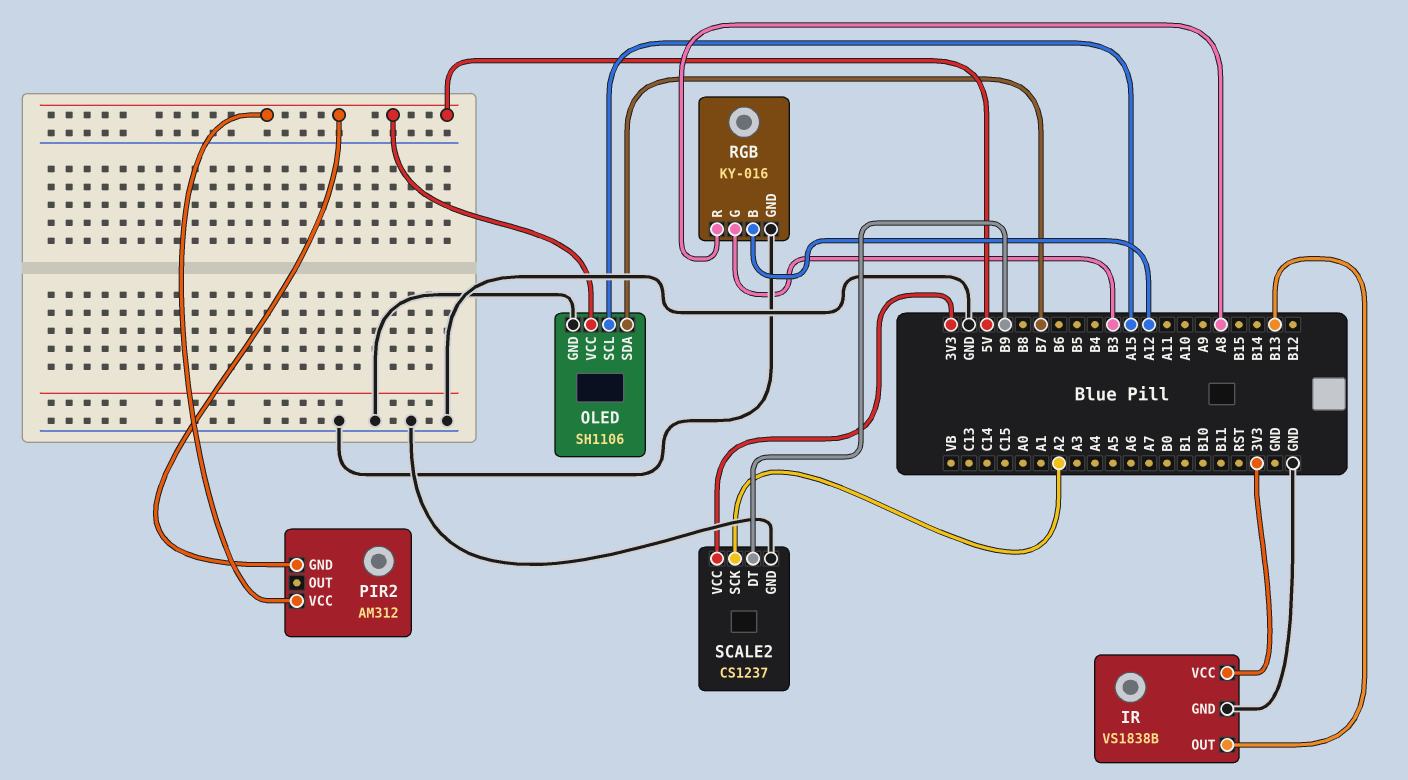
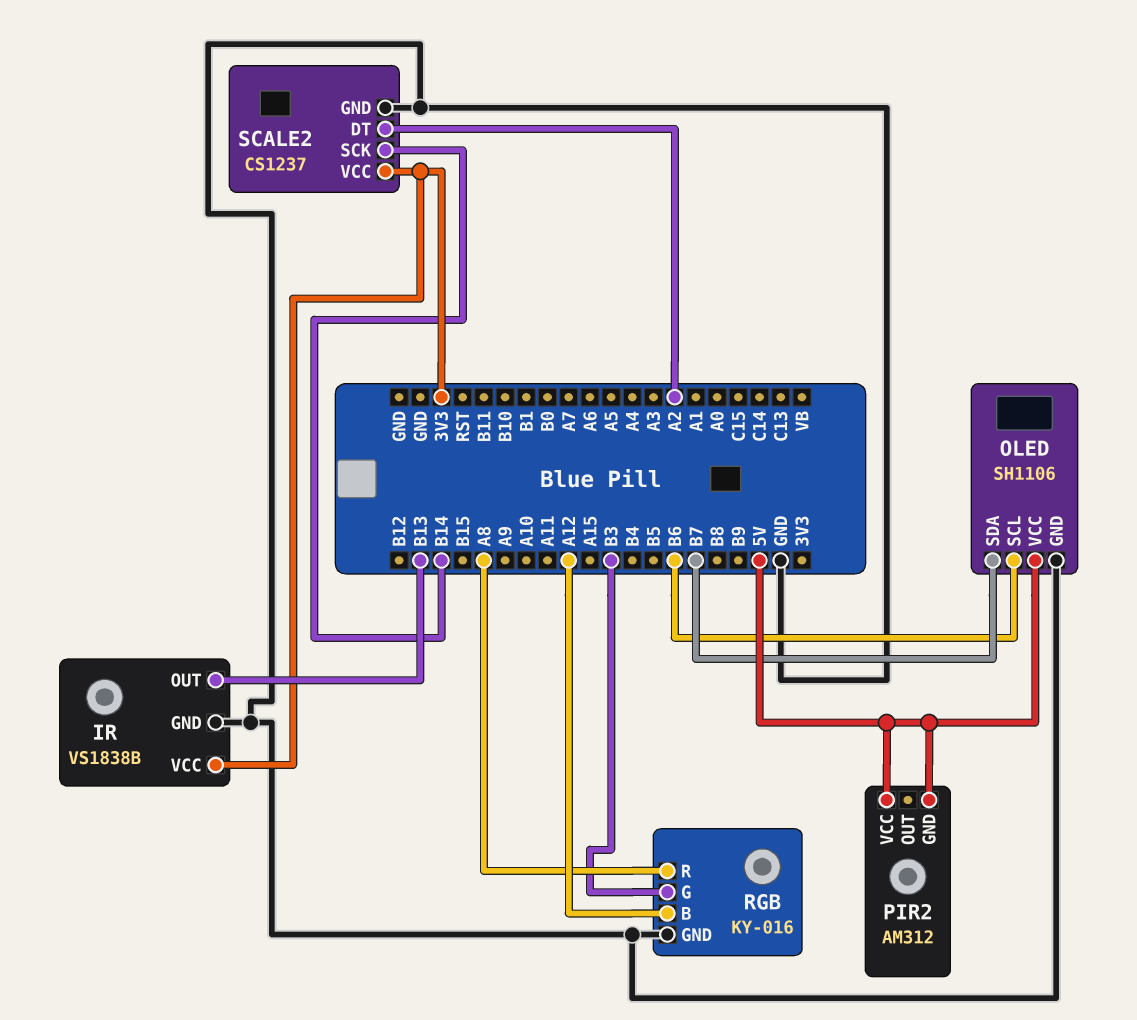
OLED pin SCL: A15 -> B6
SCALE2 pin DT: B9 -> A2
SCALE2 pin SCK: A2 -> B14

